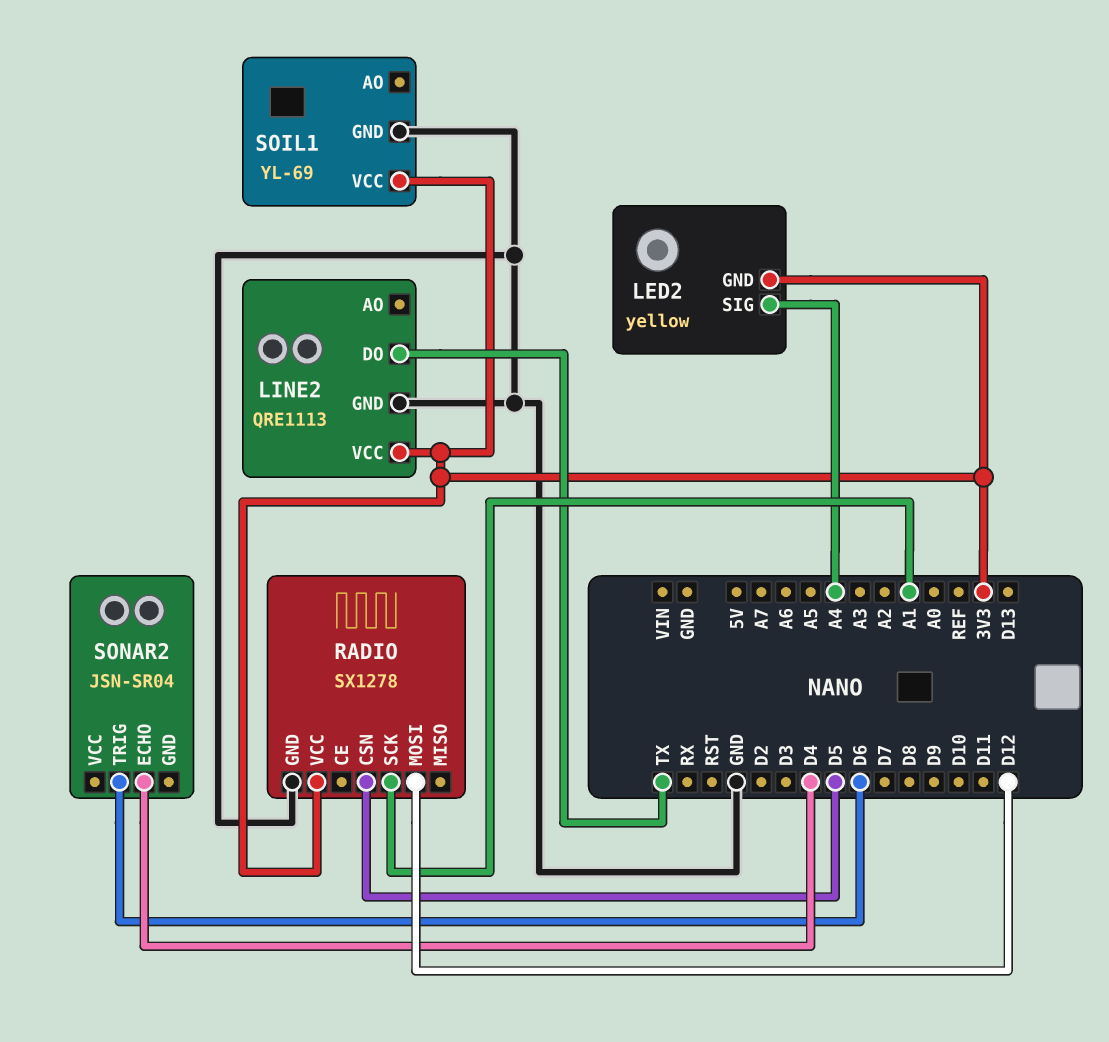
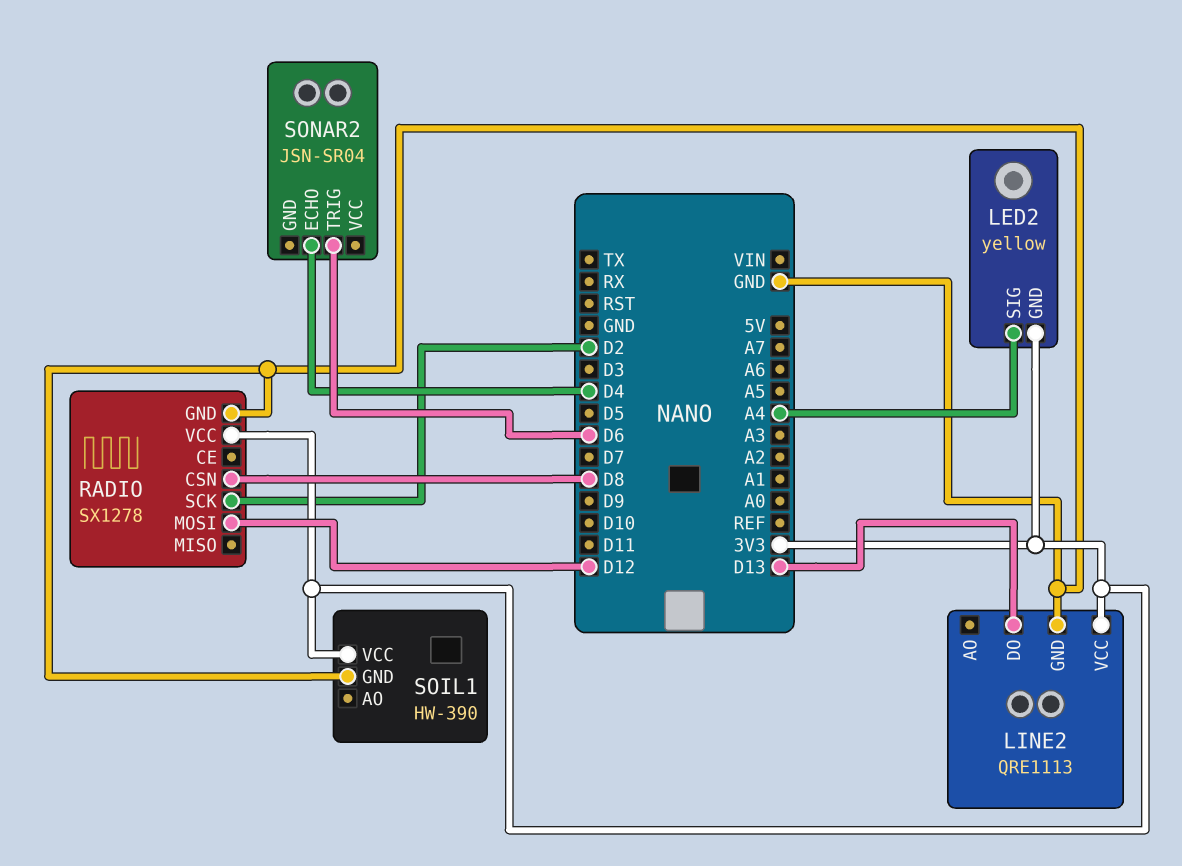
LINE2 pin DO: TX -> D13
RADIO pin CSN: D5 -> D8
RADIO pin SCK: A1 -> D2
SOIL1: YL-69 -> HW-390

